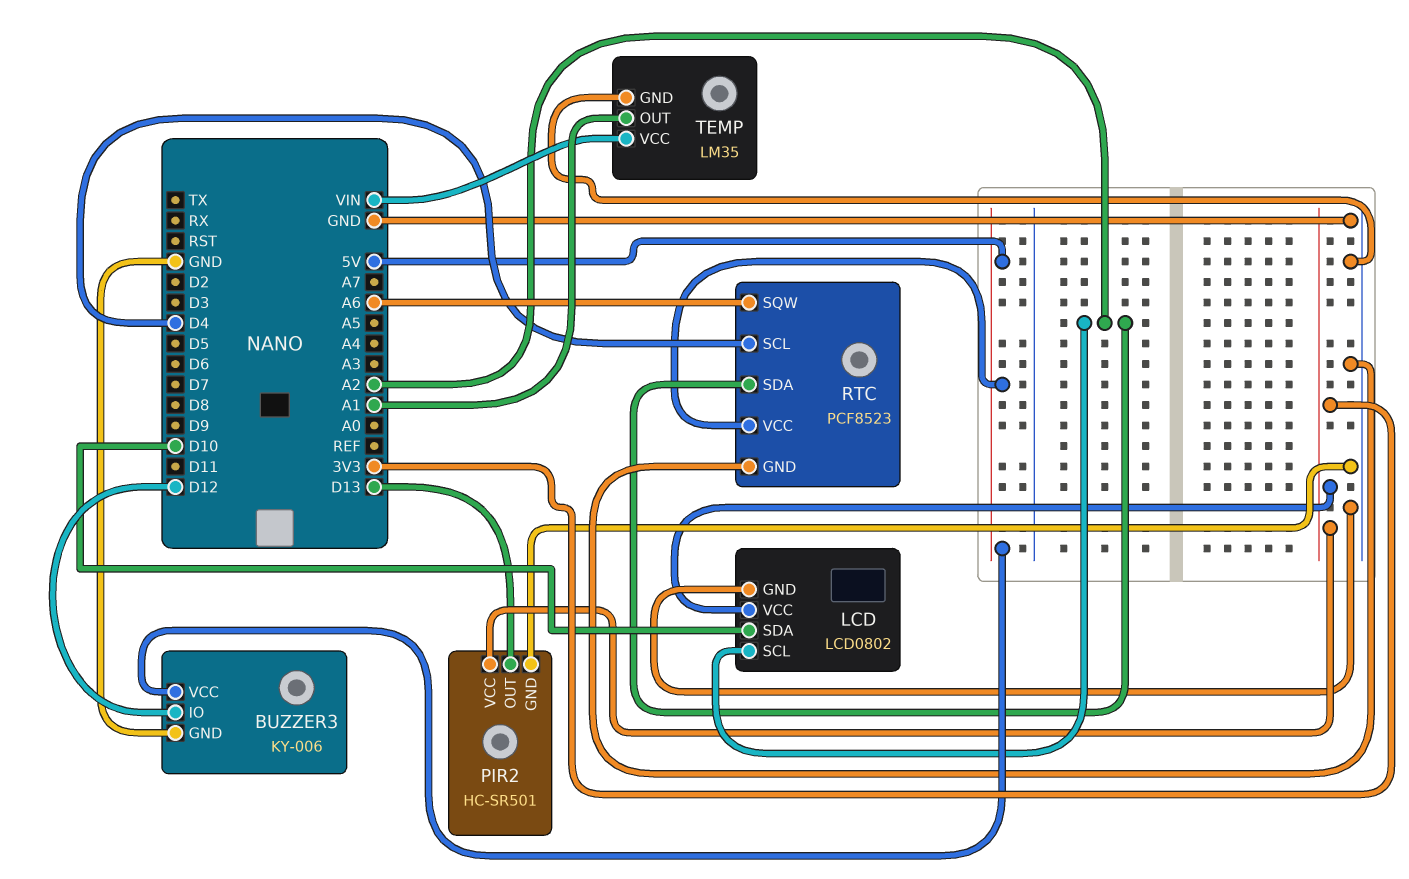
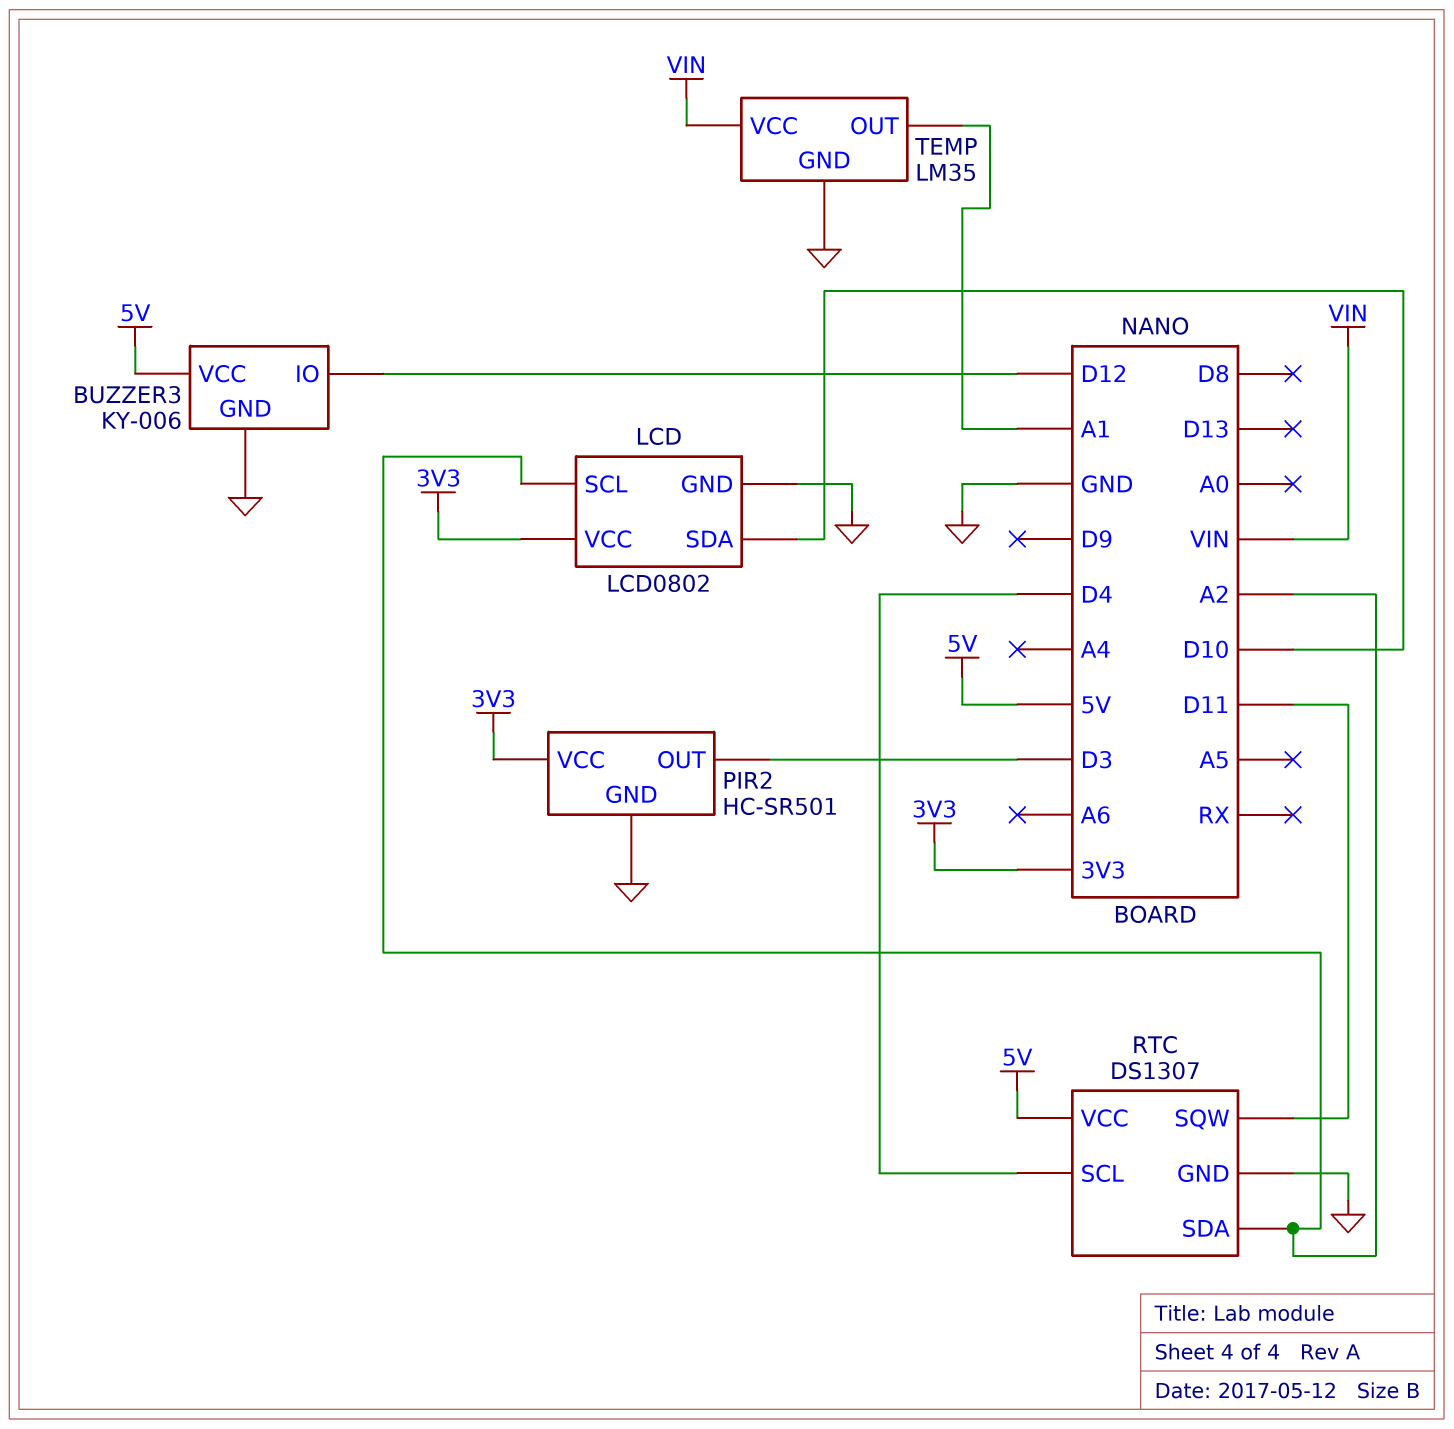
PIR2 pin OUT: D13 -> D3
RTC: PCF8523 -> DS1307
RTC pin SQW: A6 -> D11

